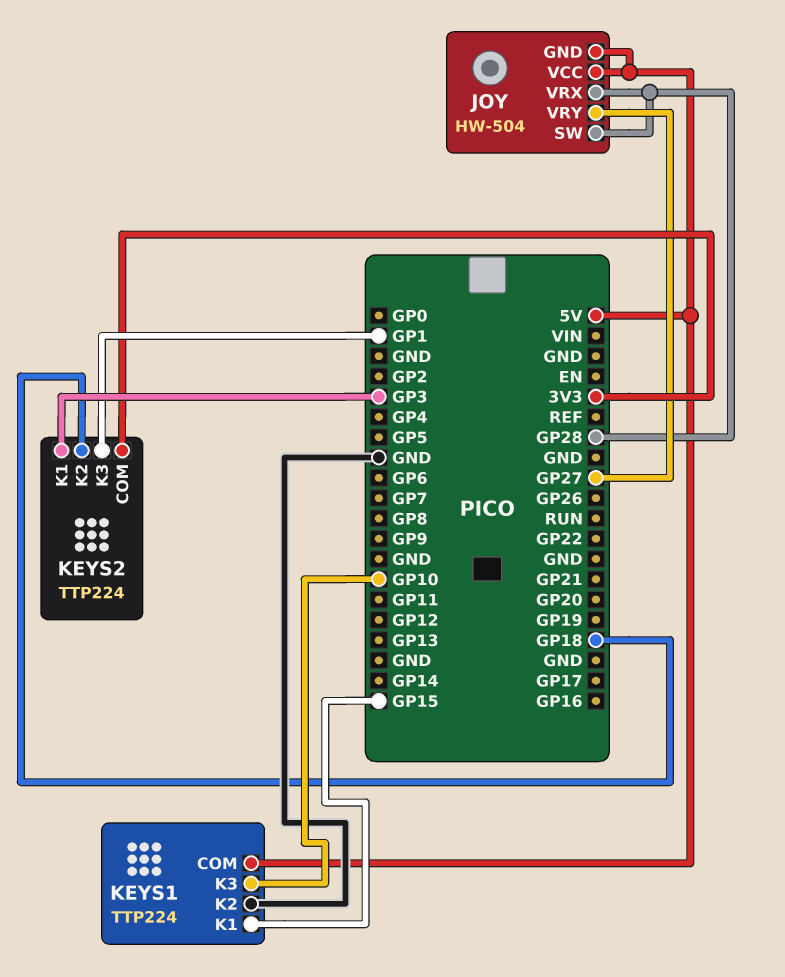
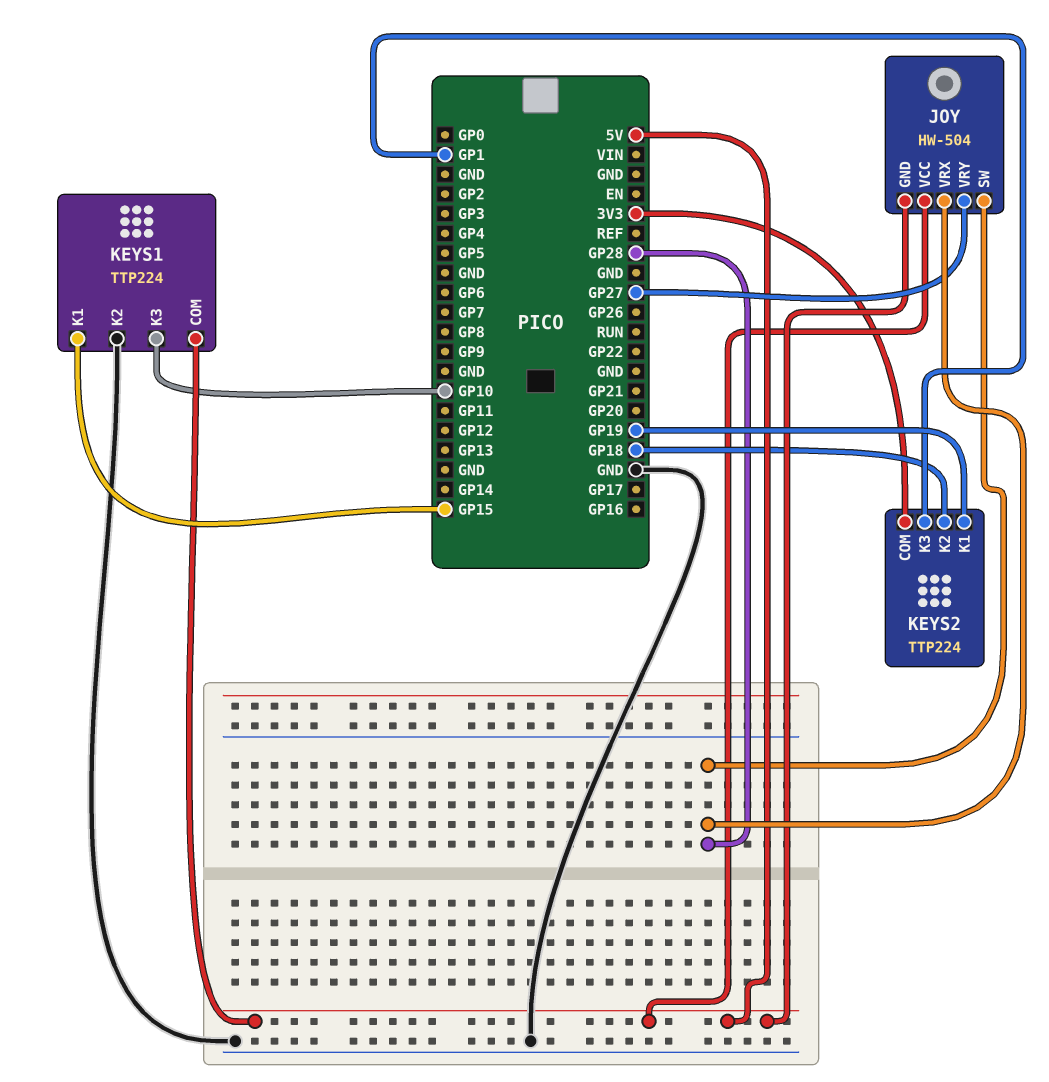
KEYS2 pin K1: GP3 -> GP19

